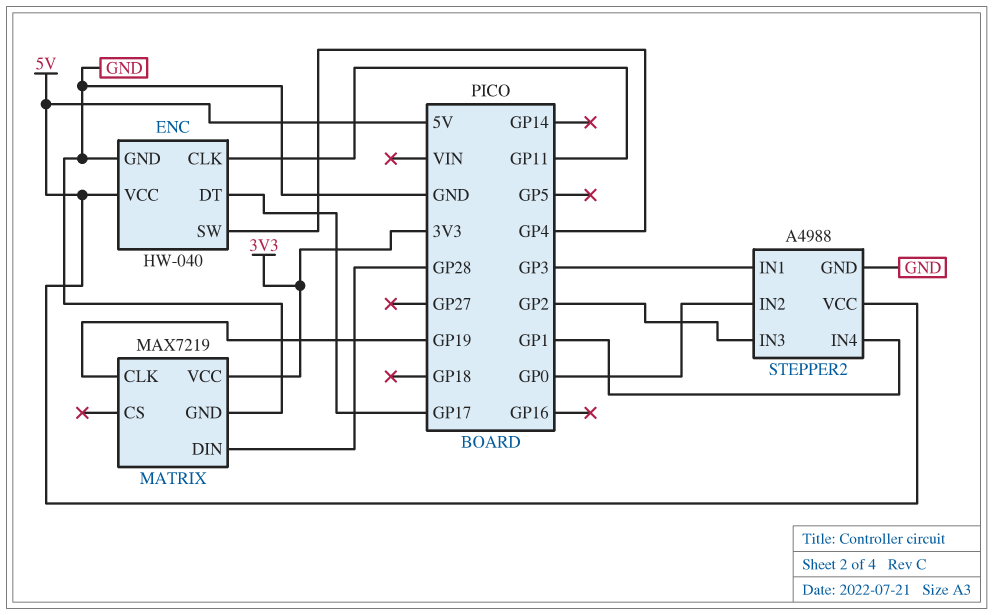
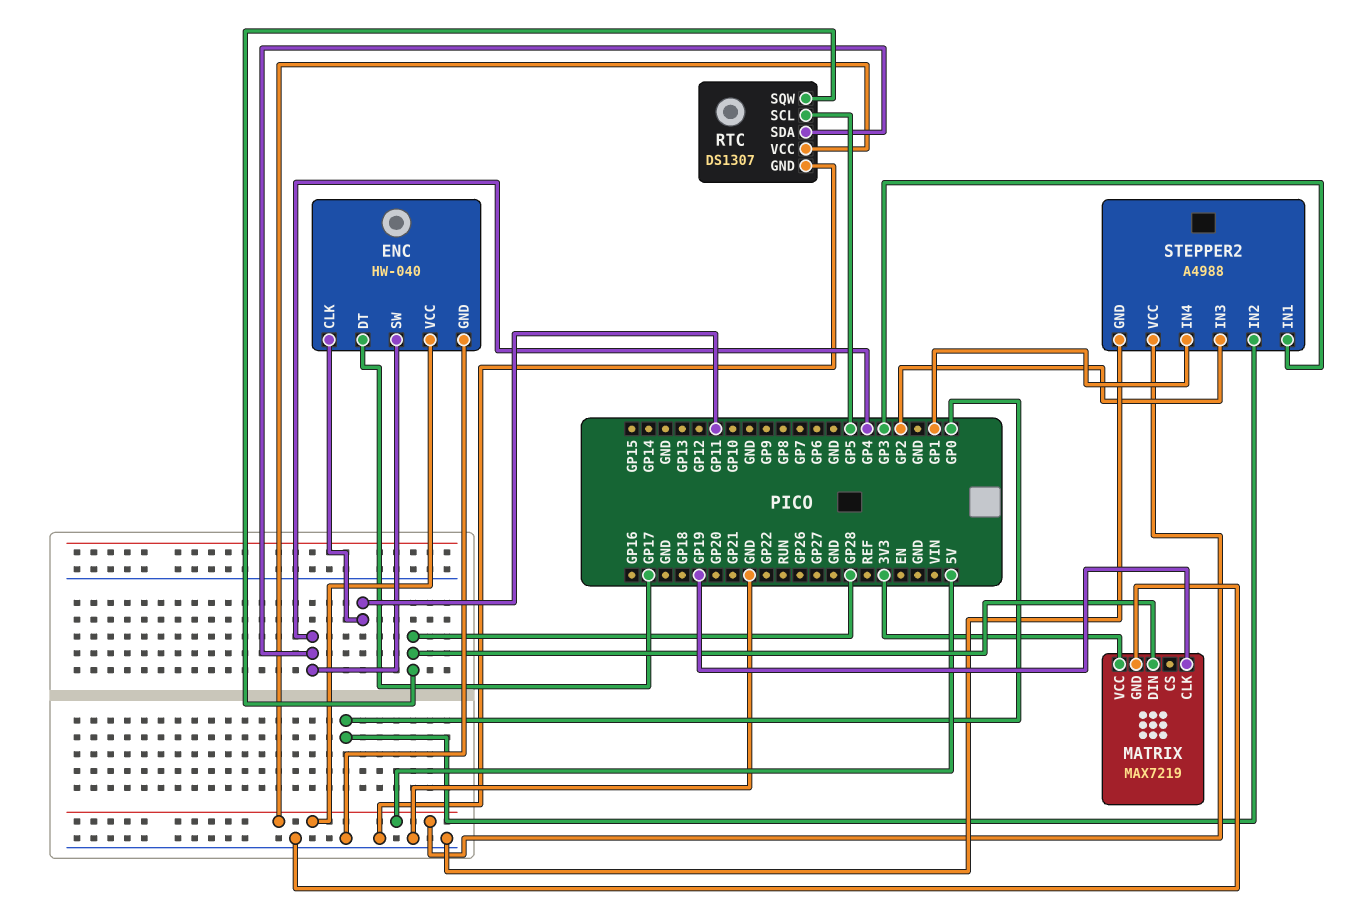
RTC: none -> DS1307
RTC pin GND: none -> GND
RTC pin SCL: none -> GP5
RTC pin SDA: none -> GP4
RTC pin SQW: none -> GP28
RTC pin VCC: none -> 5V

